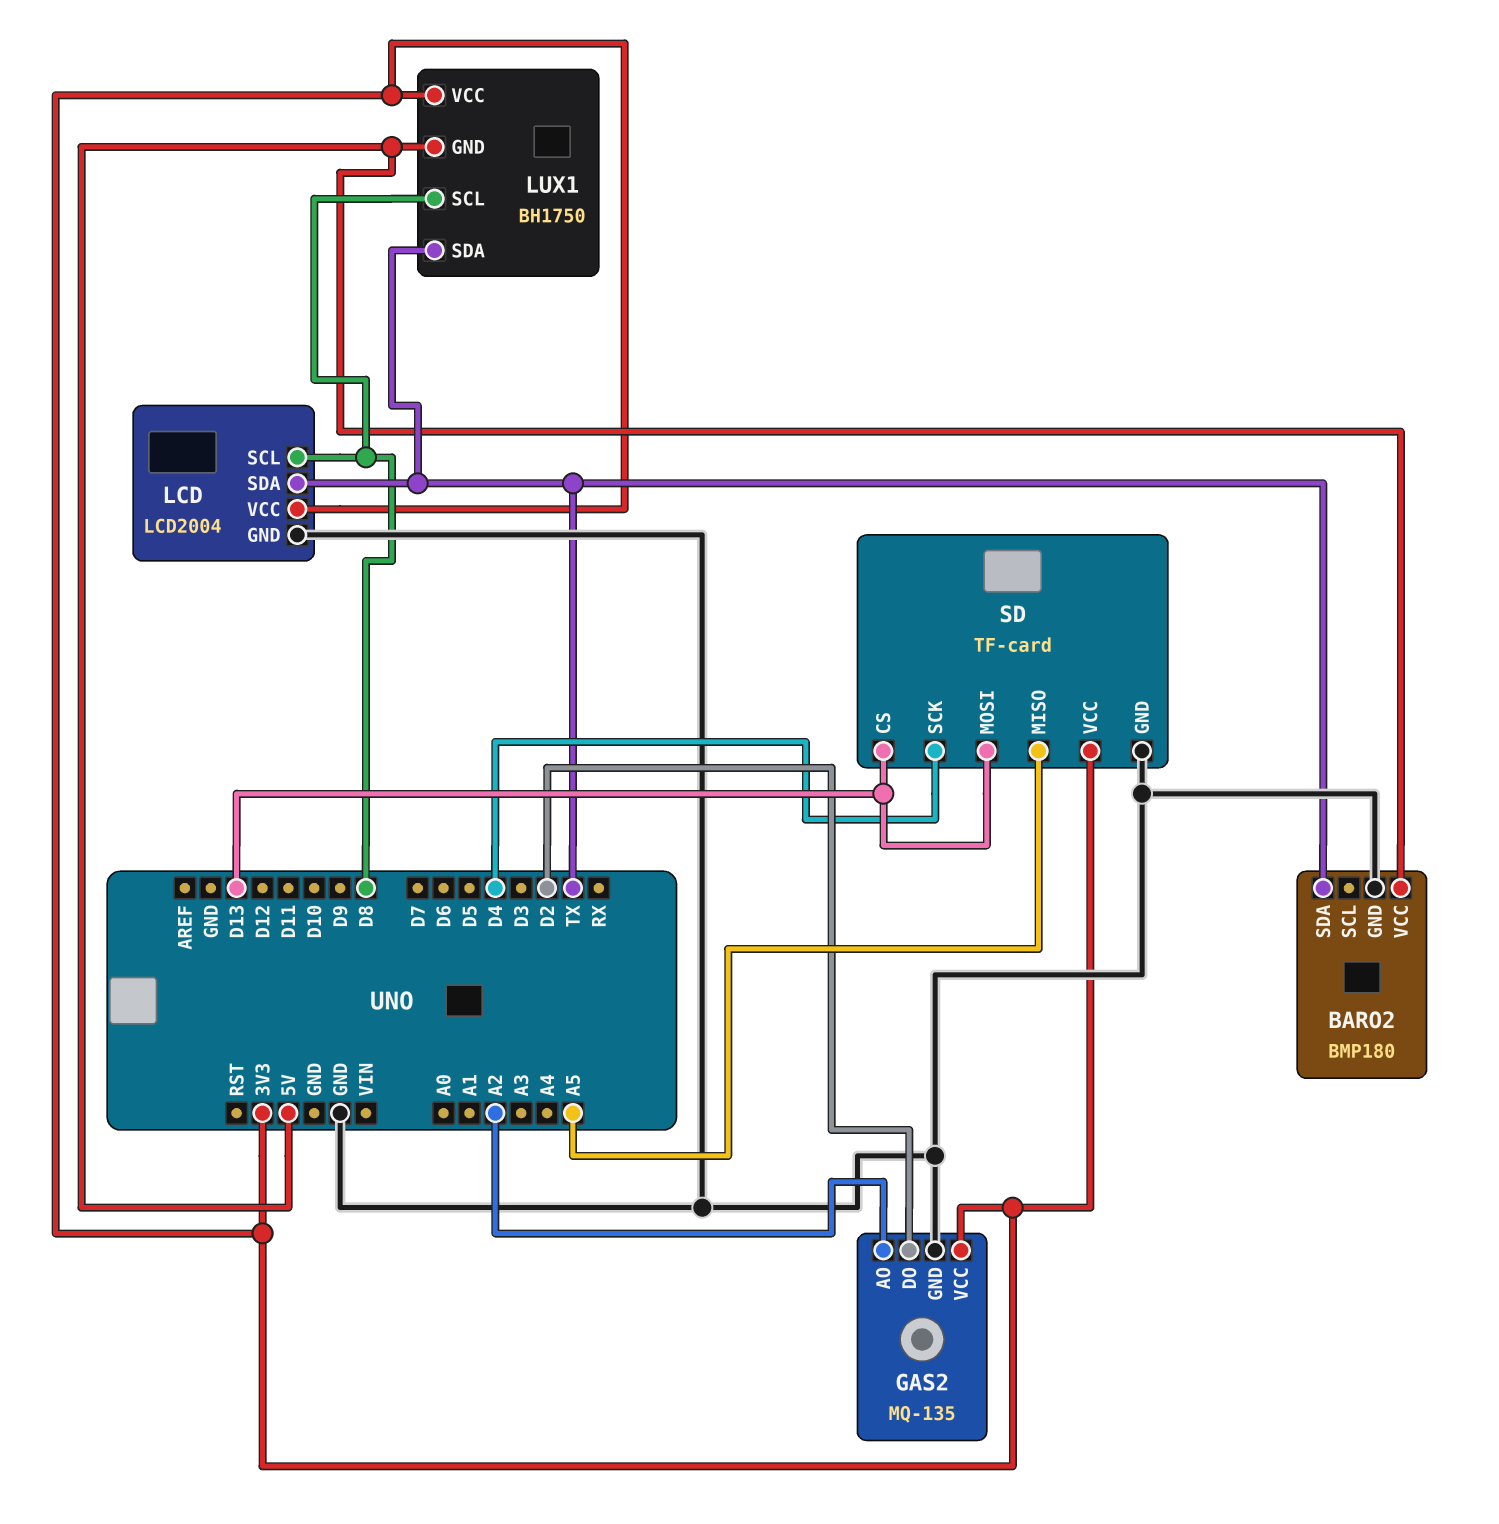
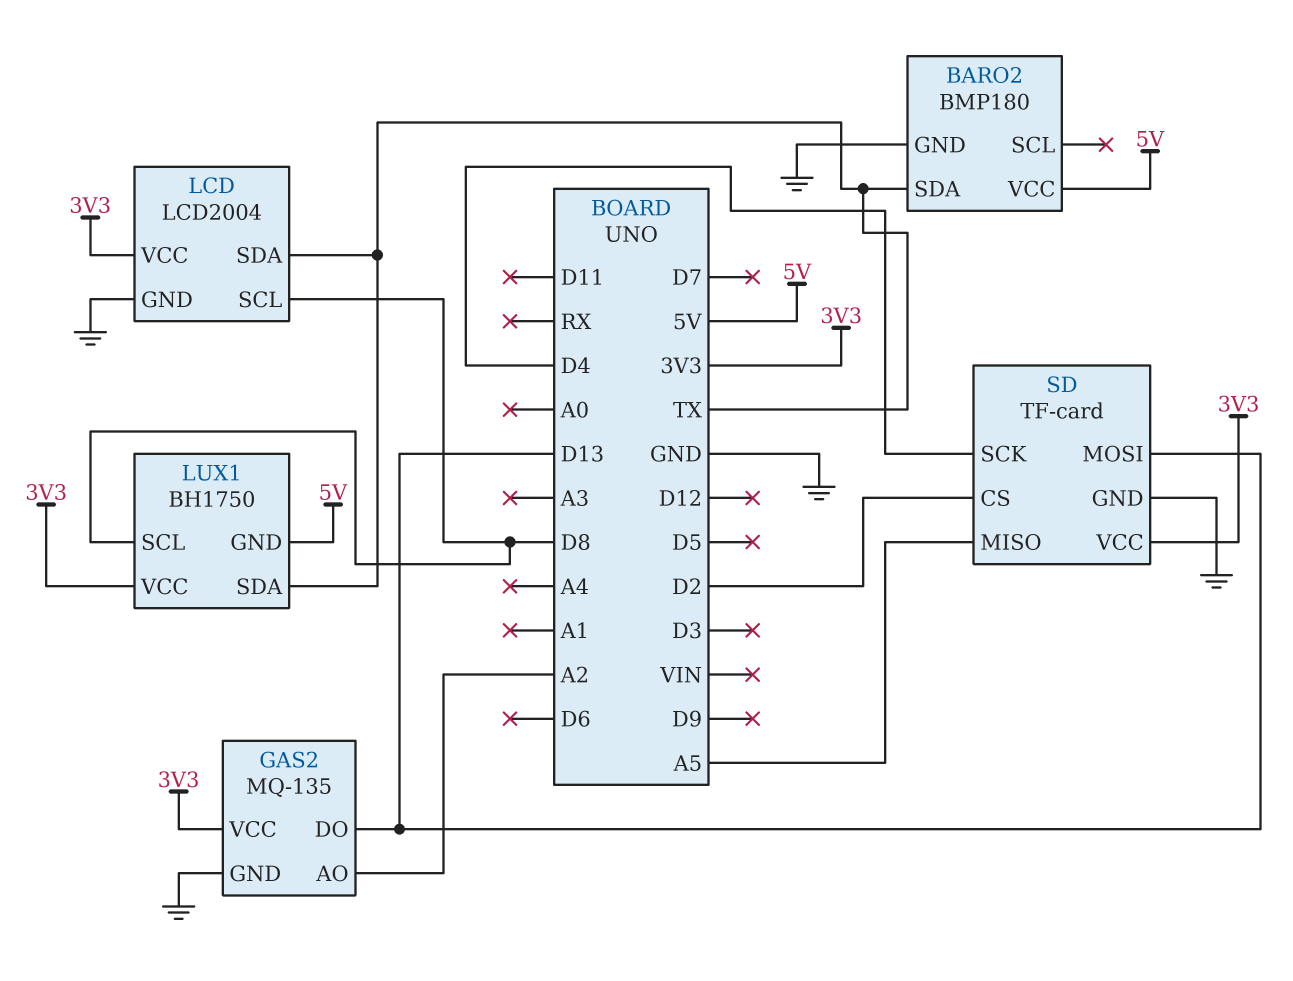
GAS2 pin DO: D2 -> D13
SD pin CS: D13 -> D2

